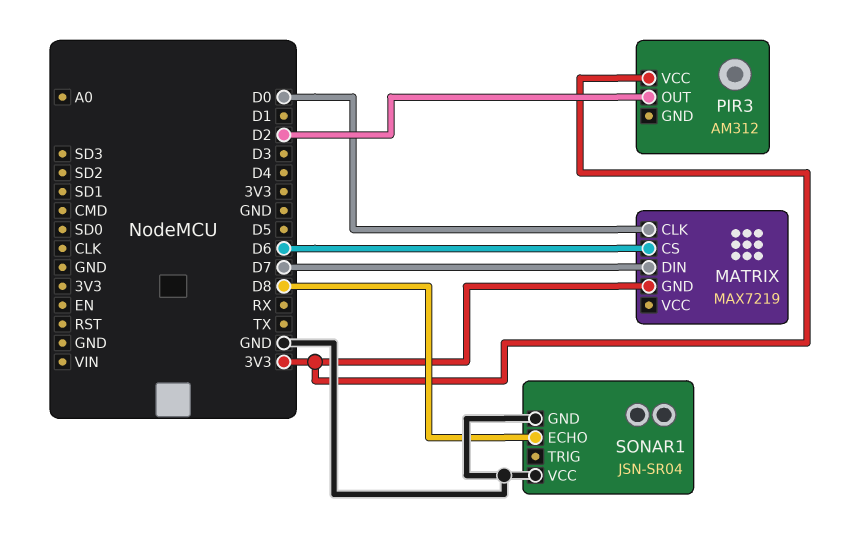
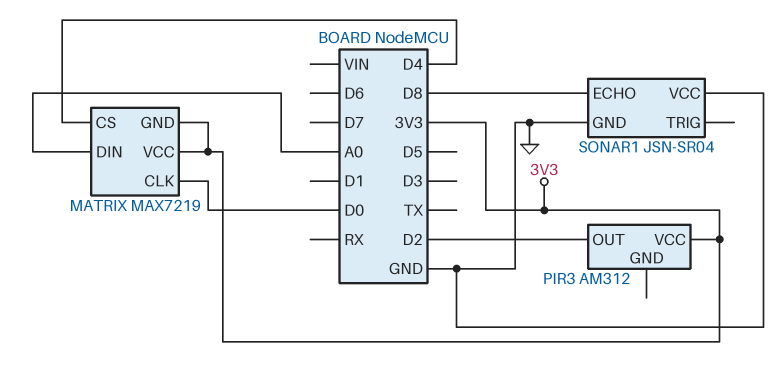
MATRIX pin CS: D6 -> D4
MATRIX pin DIN: D7 -> A0
MATRIX pin VCC: none -> 3V3

